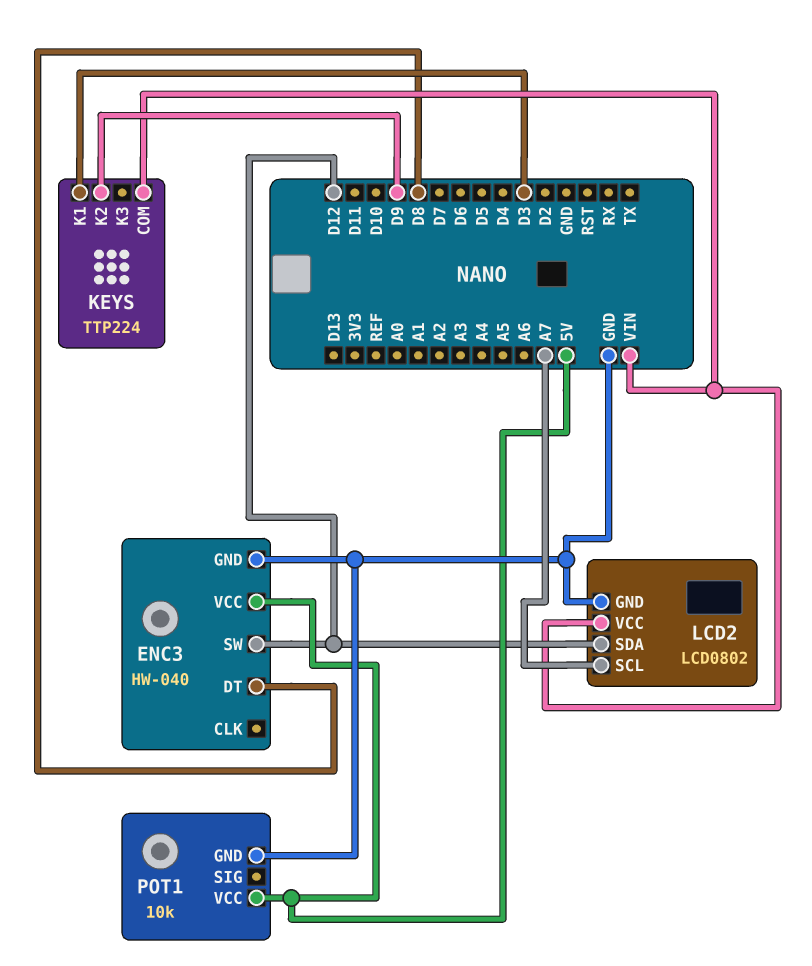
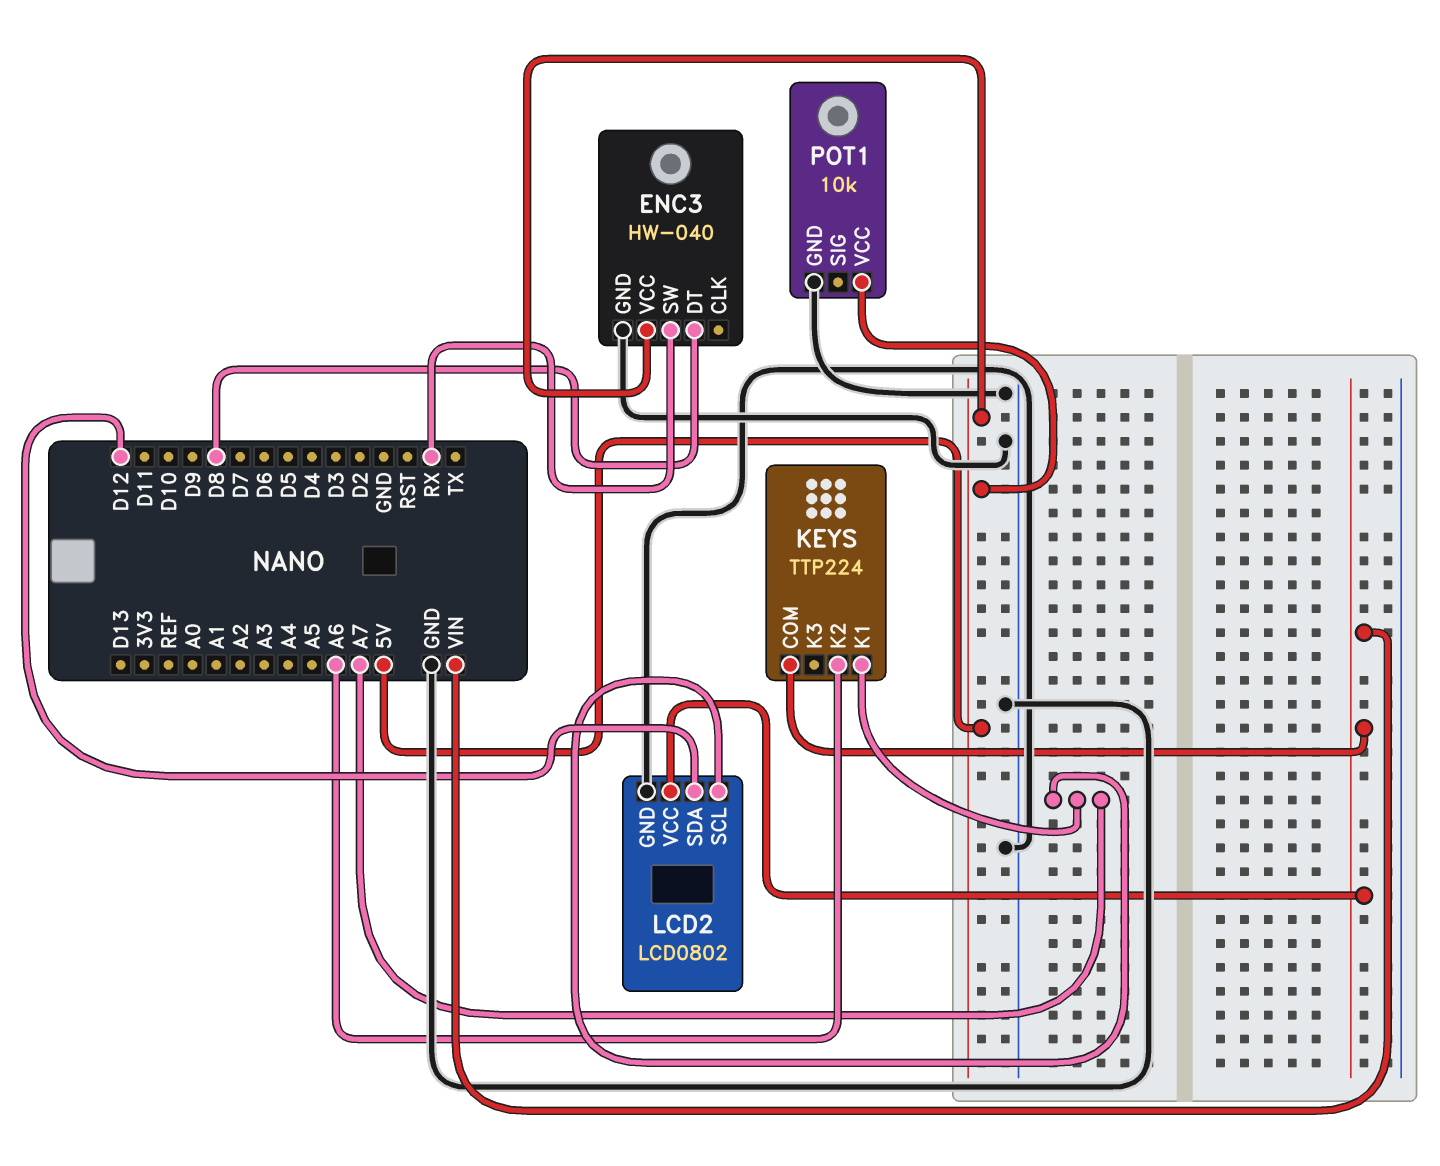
ENC3 pin SW: D12 -> RX
KEYS pin K1: D3 -> A7
KEYS pin K2: D9 -> A6

